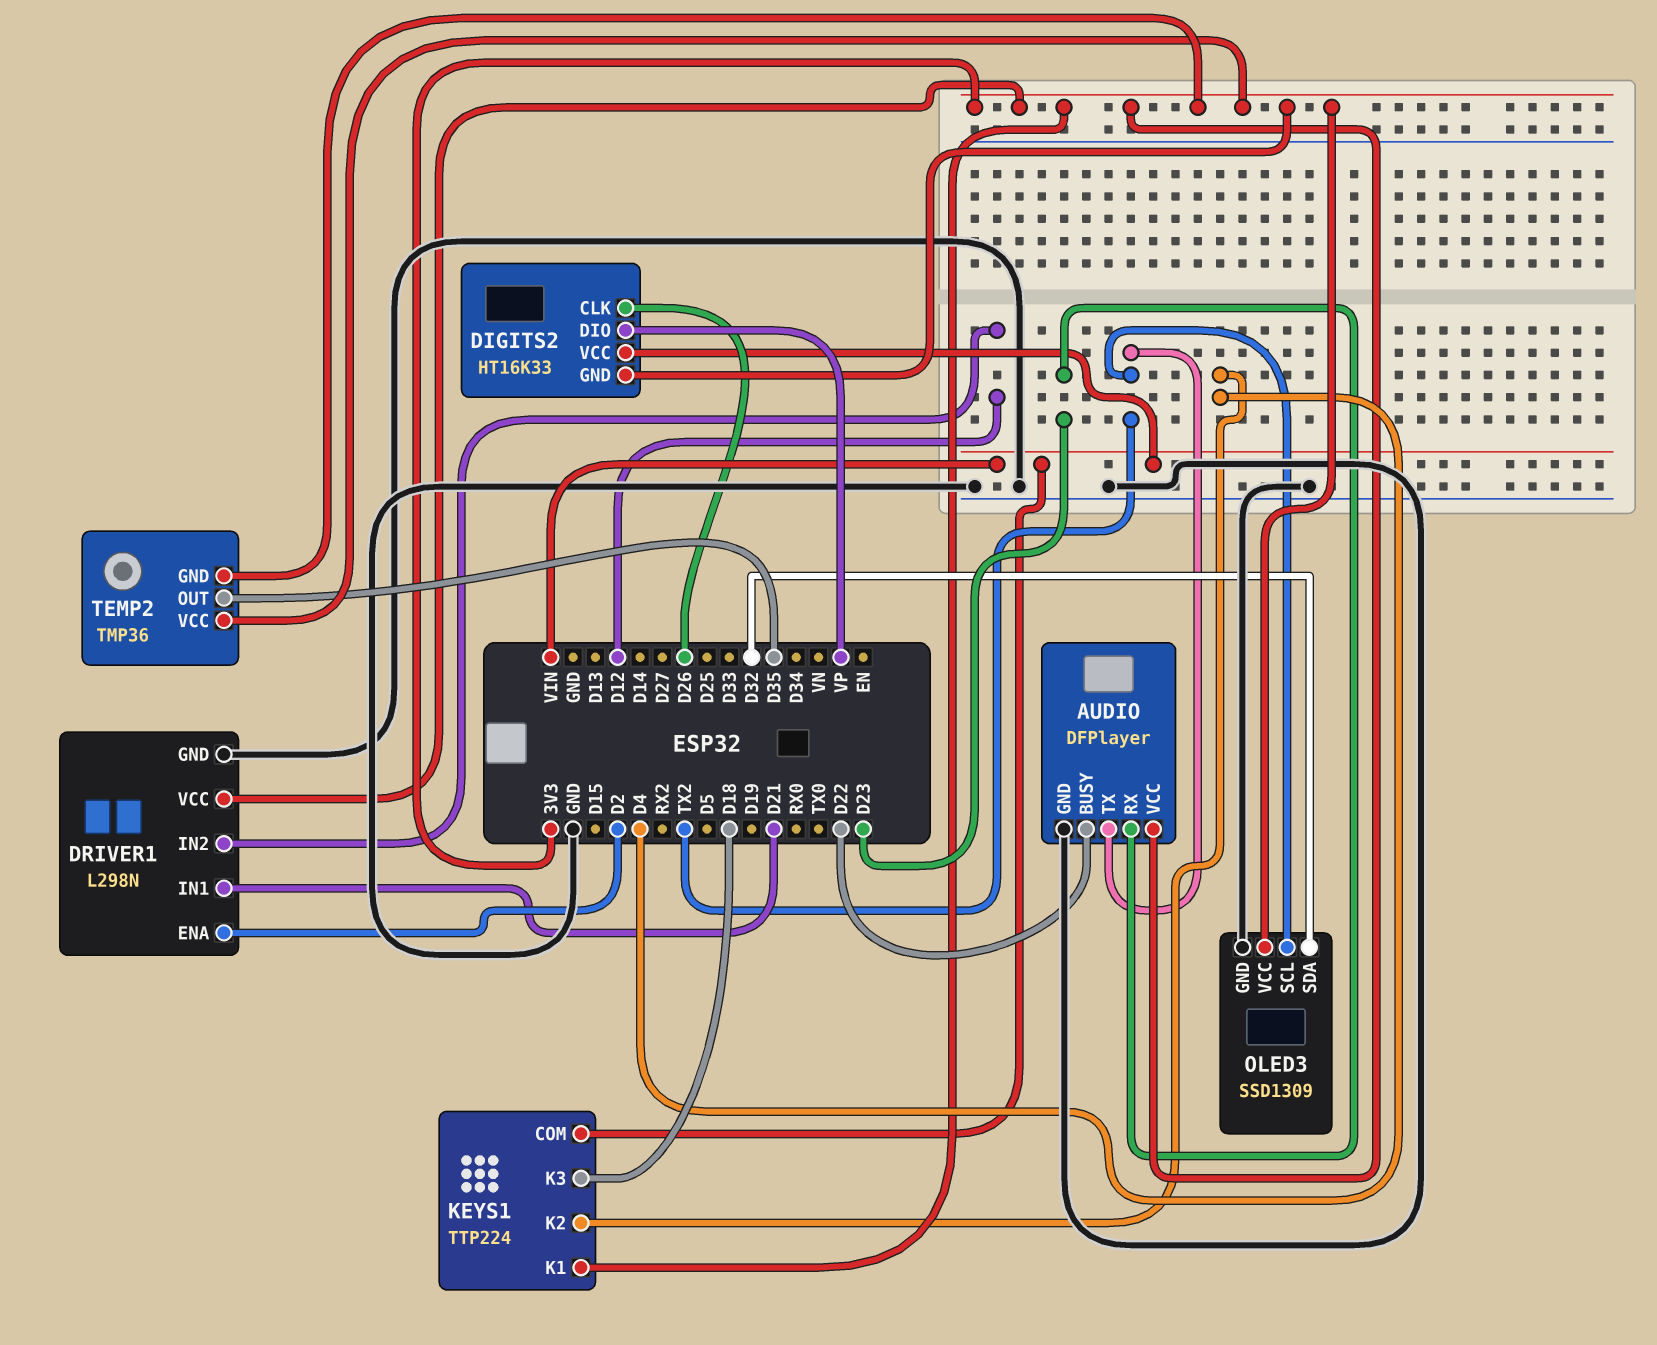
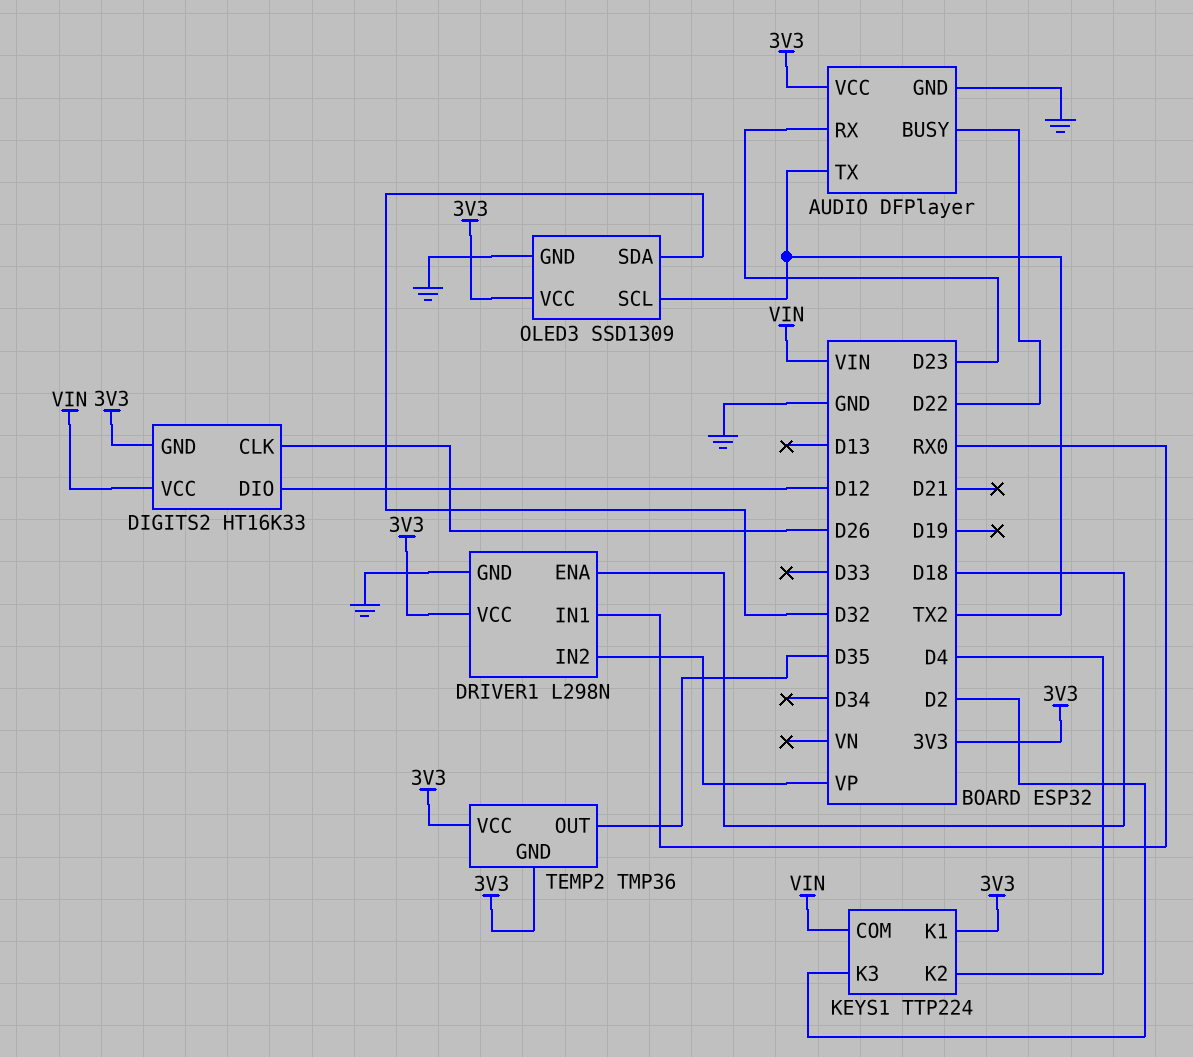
DIGITS2 pin DIO: VP -> D12
DRIVER1 pin ENA: D2 -> D18
DRIVER1 pin IN1: D21 -> RX0
DRIVER1 pin IN2: D12 -> VP
KEYS1 pin K3: D18 -> D2

